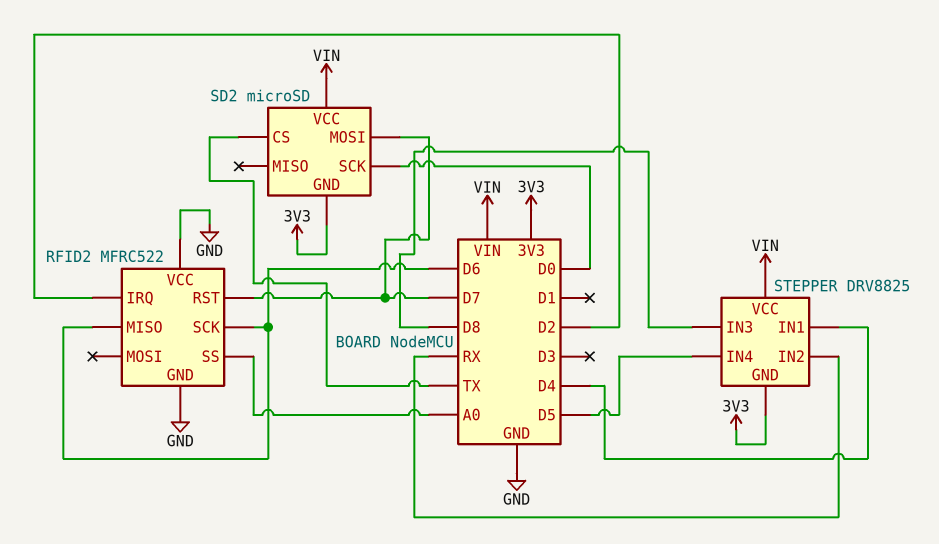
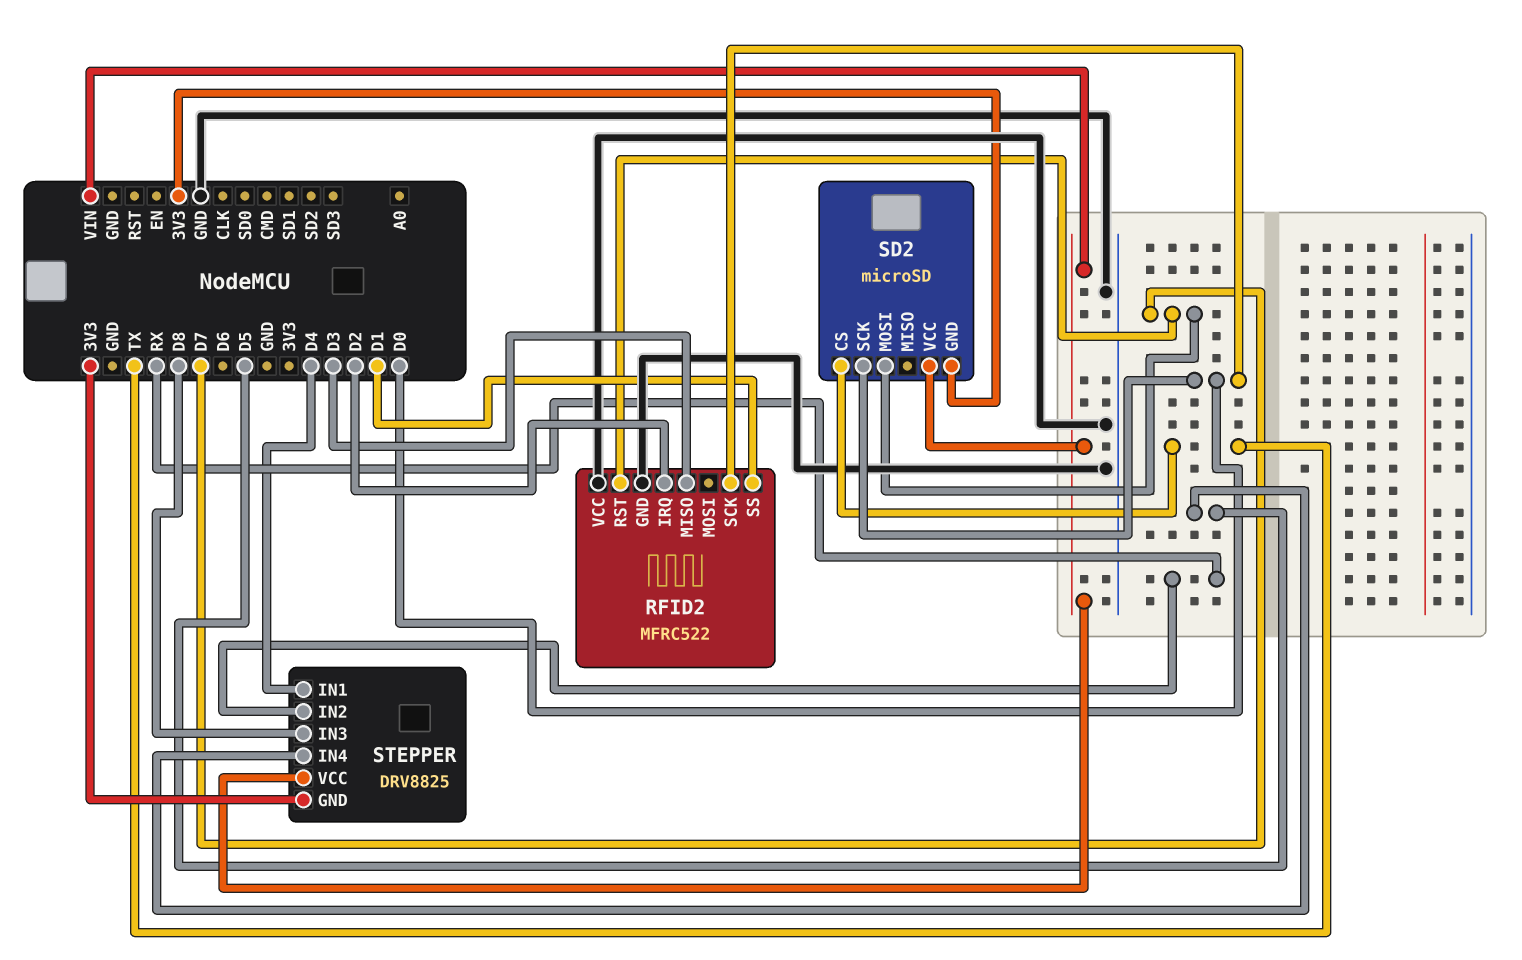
RFID2 pin MISO: D6 -> D3
RFID2 pin SCK: D6 -> D0
RFID2 pin SS: A0 -> D1

